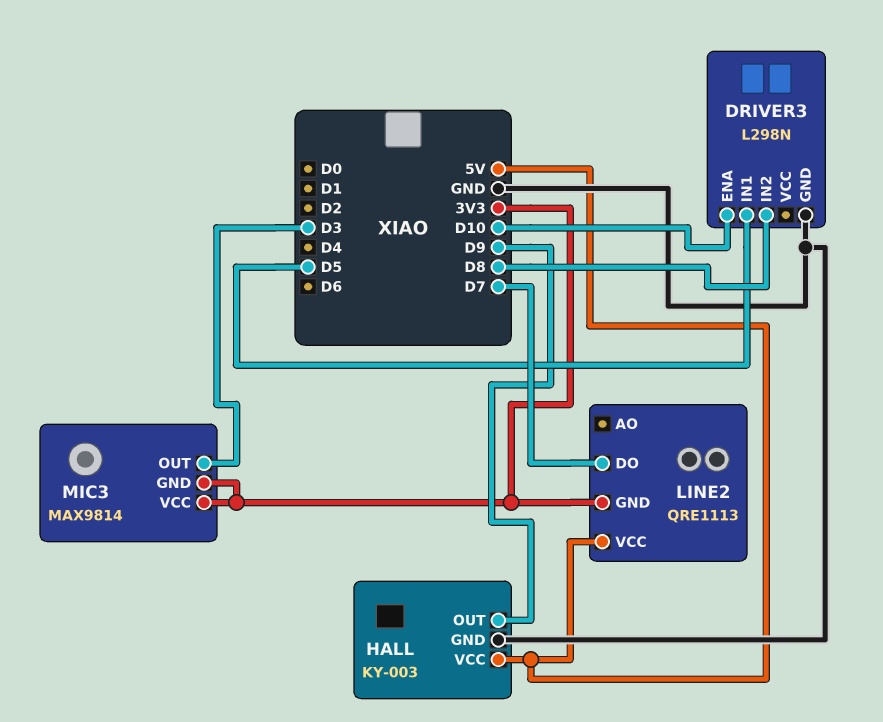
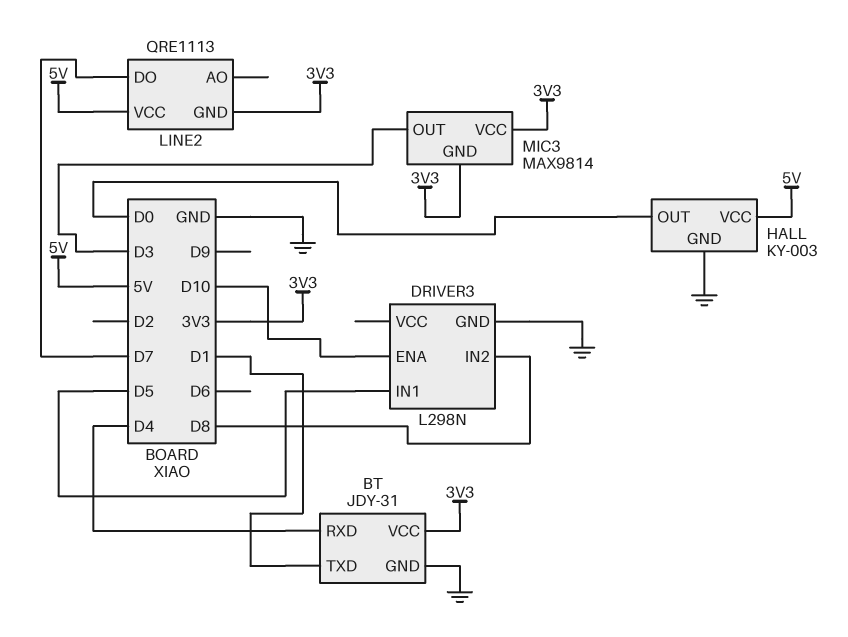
BT: none -> JDY-31
BT pin GND: none -> GND
BT pin RXD: none -> D4
BT pin TXD: none -> D1
BT pin VCC: none -> 3V3
HALL pin OUT: D9 -> D0

